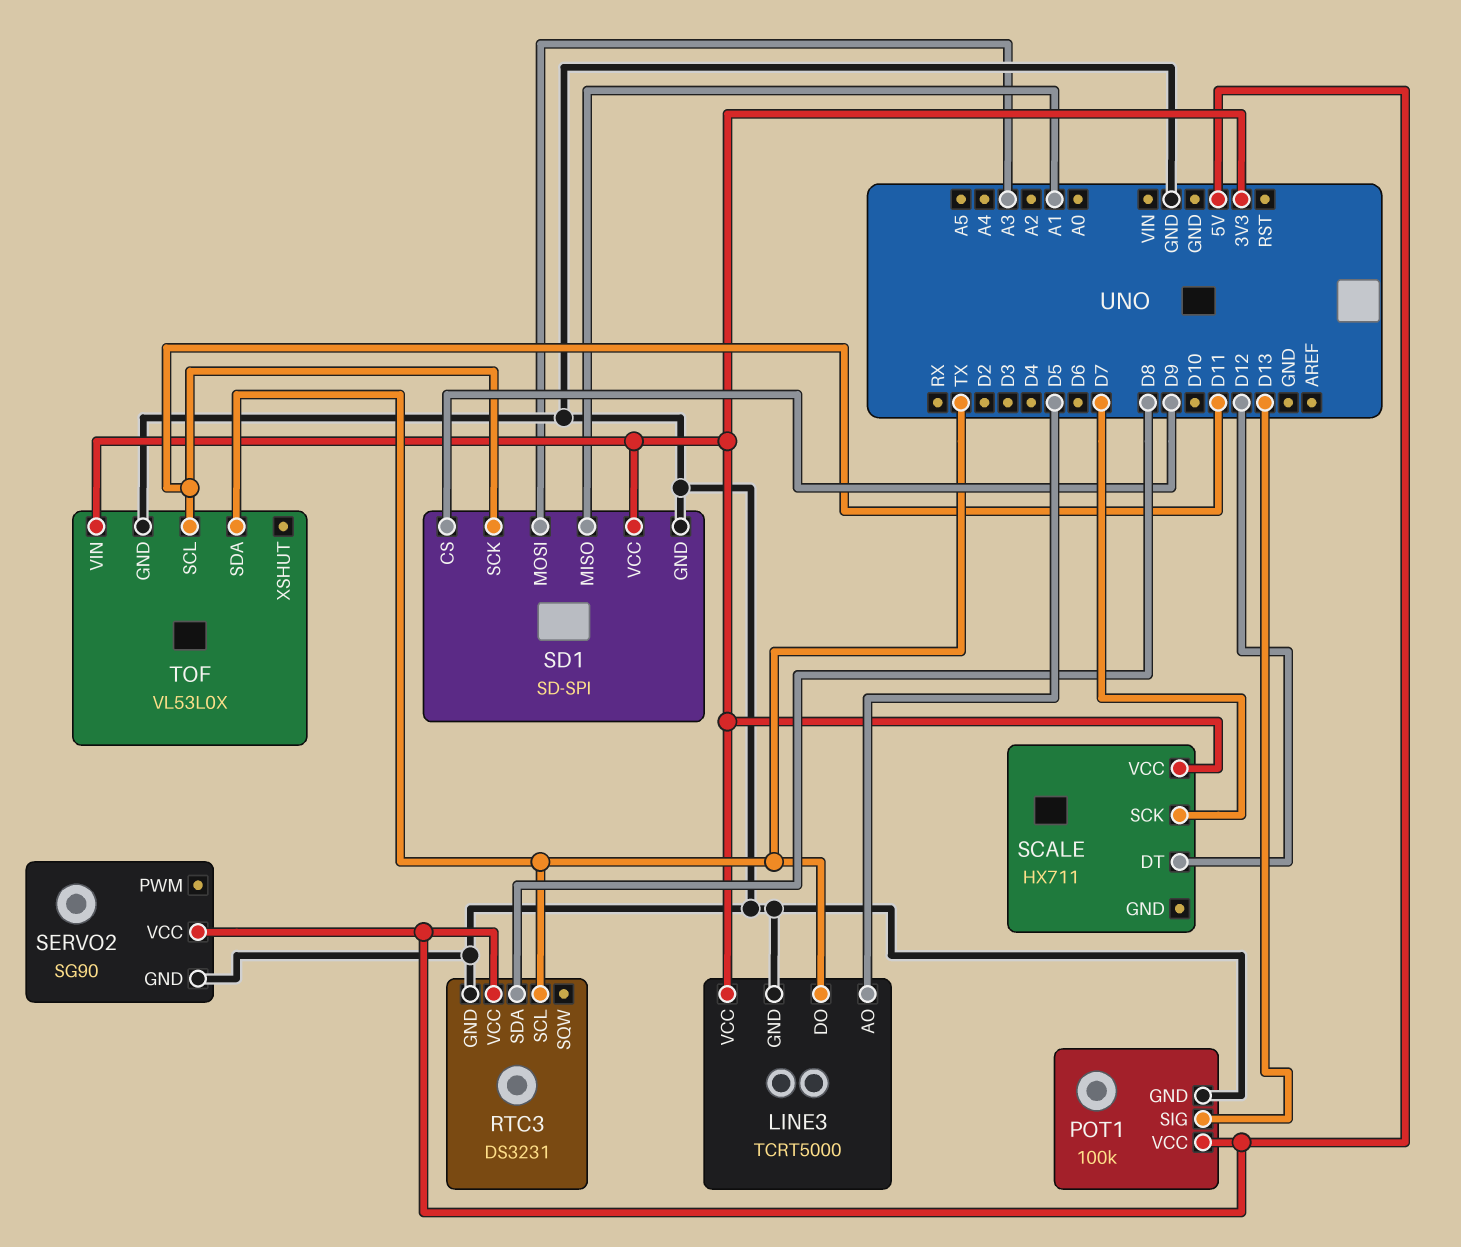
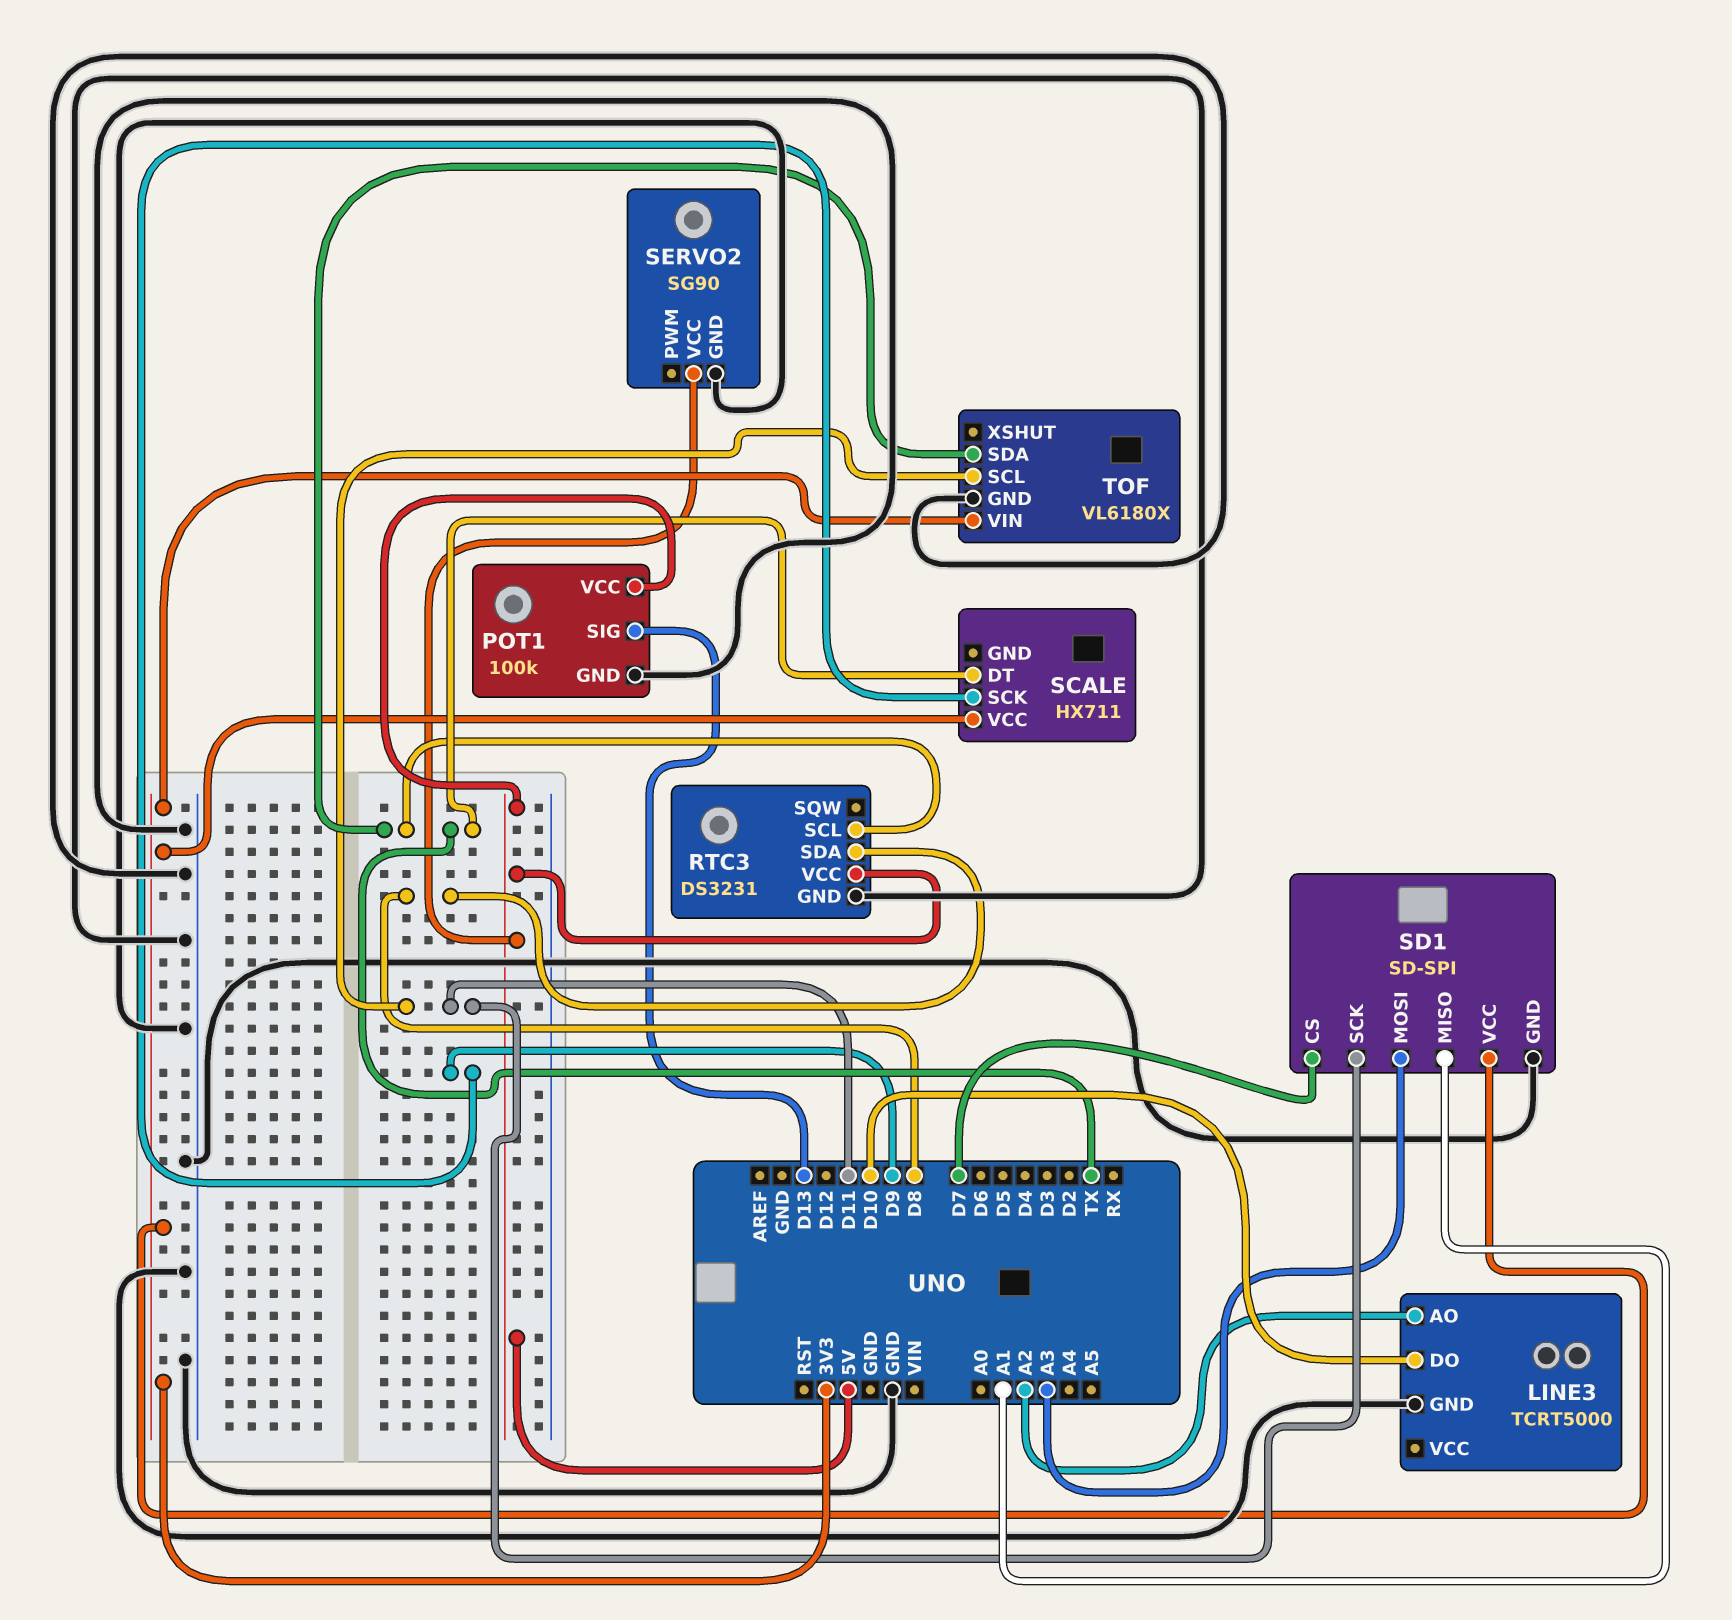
LINE3 pin AO: D5 -> A2
LINE3 pin DO: TX -> D10
LINE3 pin VCC: 3V3 -> none
SCALE pin DT: D12 -> TX
SCALE pin SCK: D7 -> D9
SD1 pin CS: D9 -> D7
TOF: VL53L0X -> VL6180X

